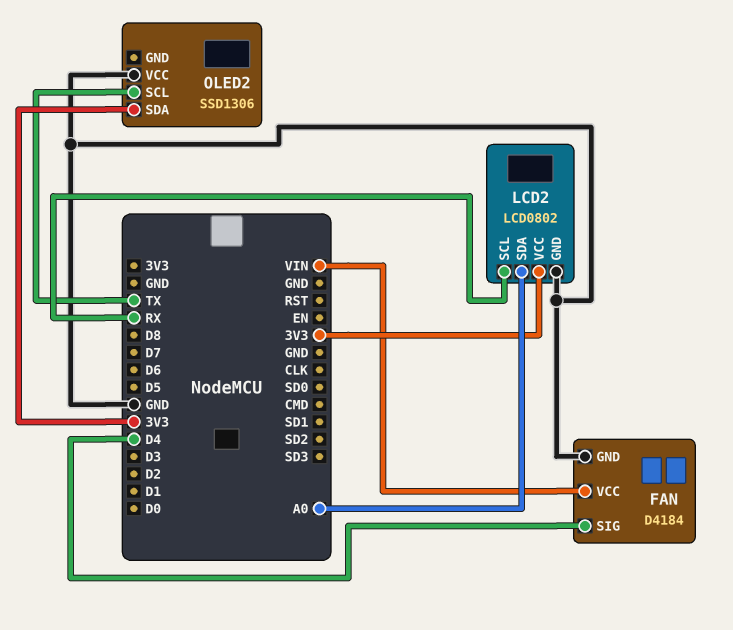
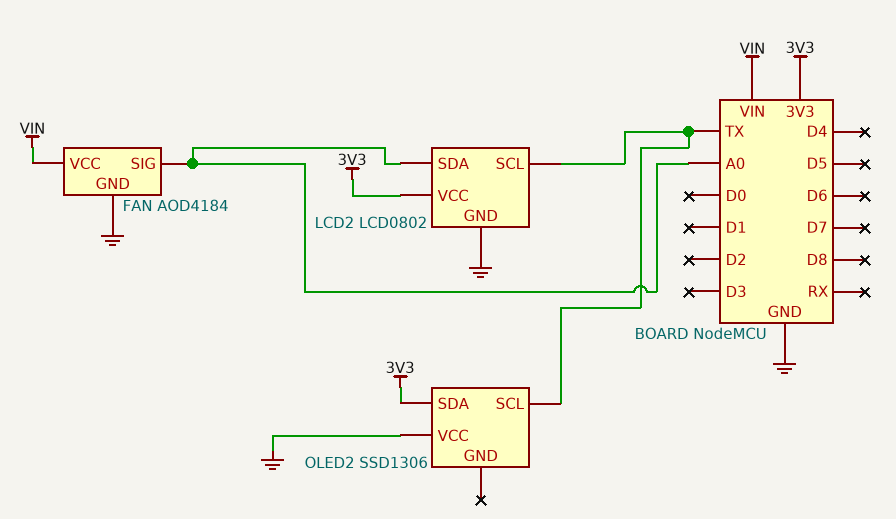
FAN: D4184 -> AOD4184
FAN pin SIG: D4 -> A0
LCD2 pin SCL: RX -> TX

